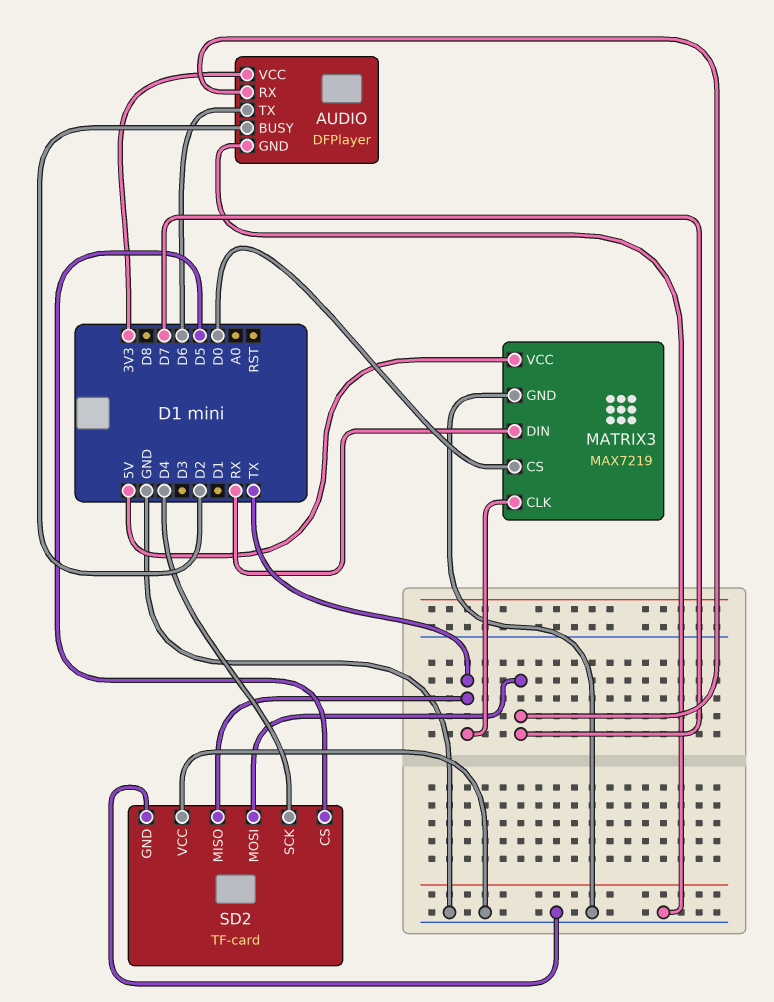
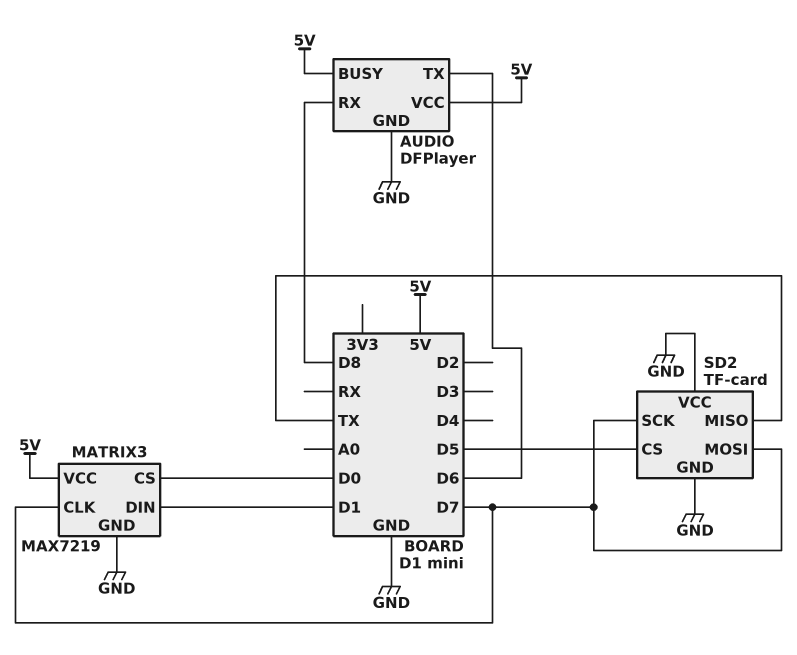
AUDIO pin BUSY: D2 -> 5V
AUDIO pin RX: D7 -> D8
AUDIO pin VCC: 3V3 -> 5V
MATRIX3 pin CLK: TX -> D7
MATRIX3 pin DIN: RX -> D1
SD2 pin SCK: D4 -> D7

